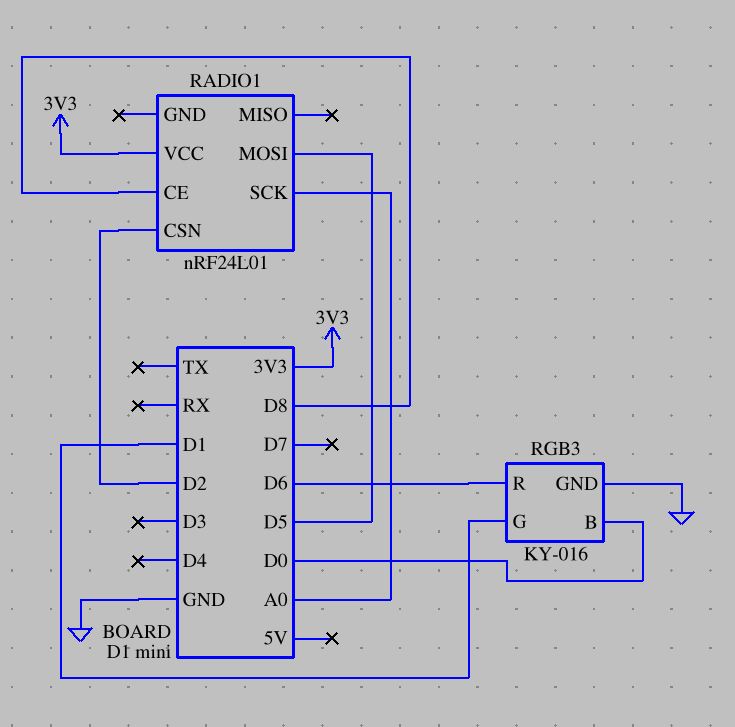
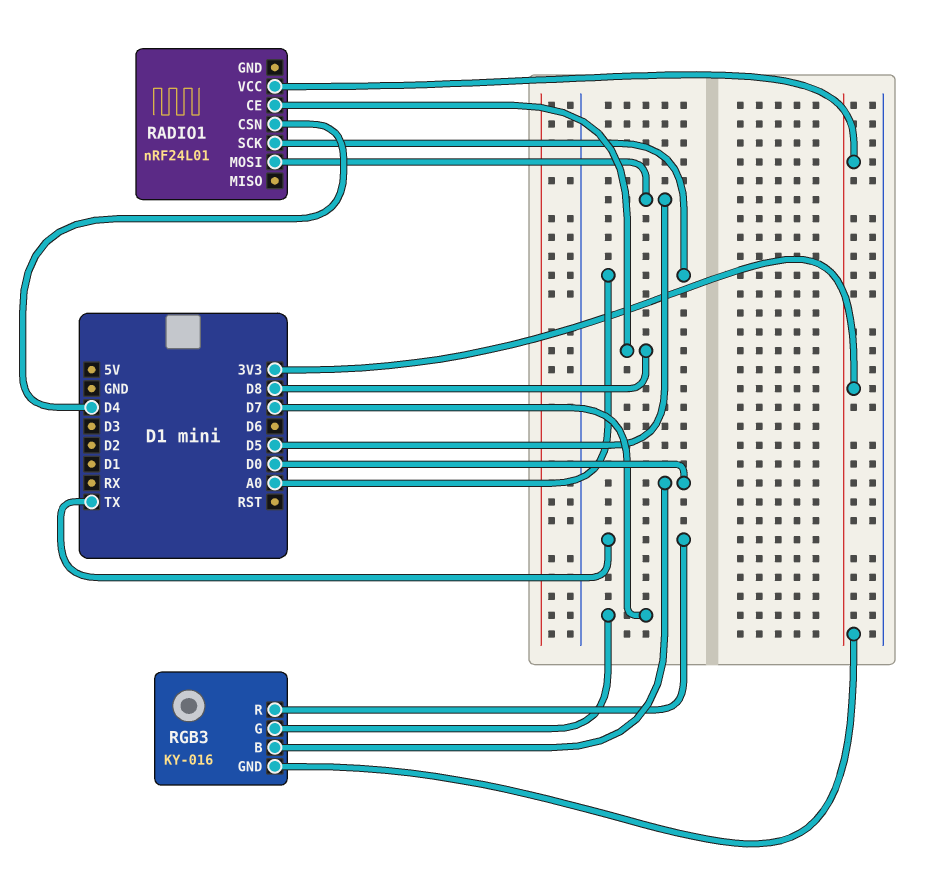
RADIO1 pin CSN: D2 -> D4
RGB3 pin G: D1 -> D7
RGB3 pin GND: GND -> 3V3
RGB3 pin R: D6 -> TX

